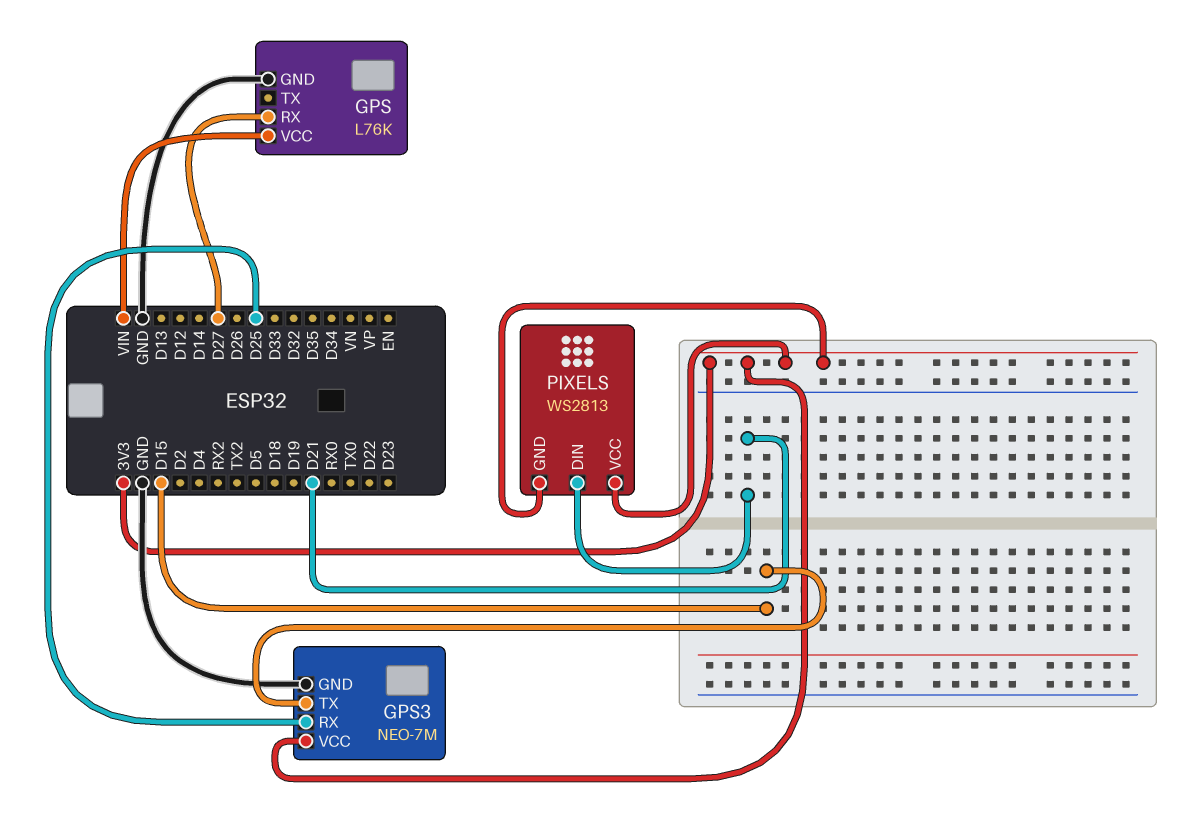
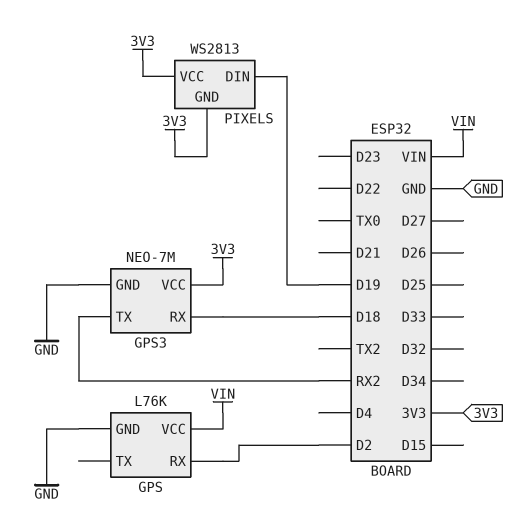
GPS pin RX: D27 -> D2
GPS3 pin RX: D25 -> D18
GPS3 pin TX: D15 -> RX2
PIXELS pin DIN: D21 -> D19

